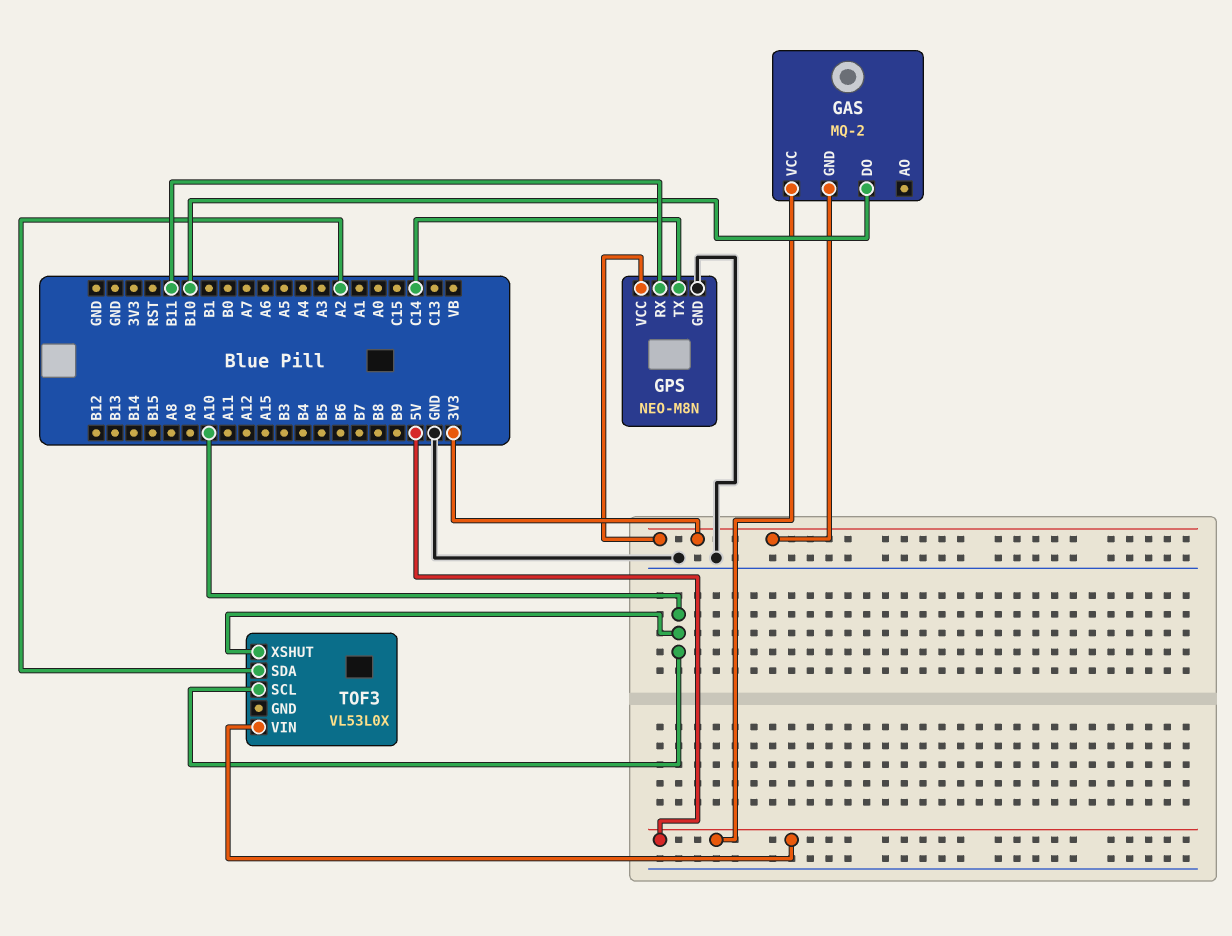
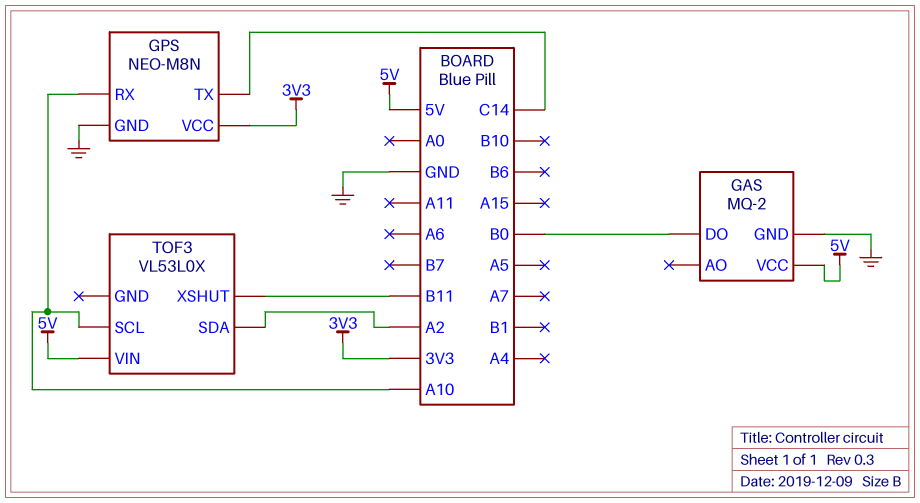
GAS pin DO: B10 -> B0
GAS pin GND: 3V3 -> GND
GPS pin RX: B11 -> A10
TOF3 pin XSHUT: A10 -> B11

